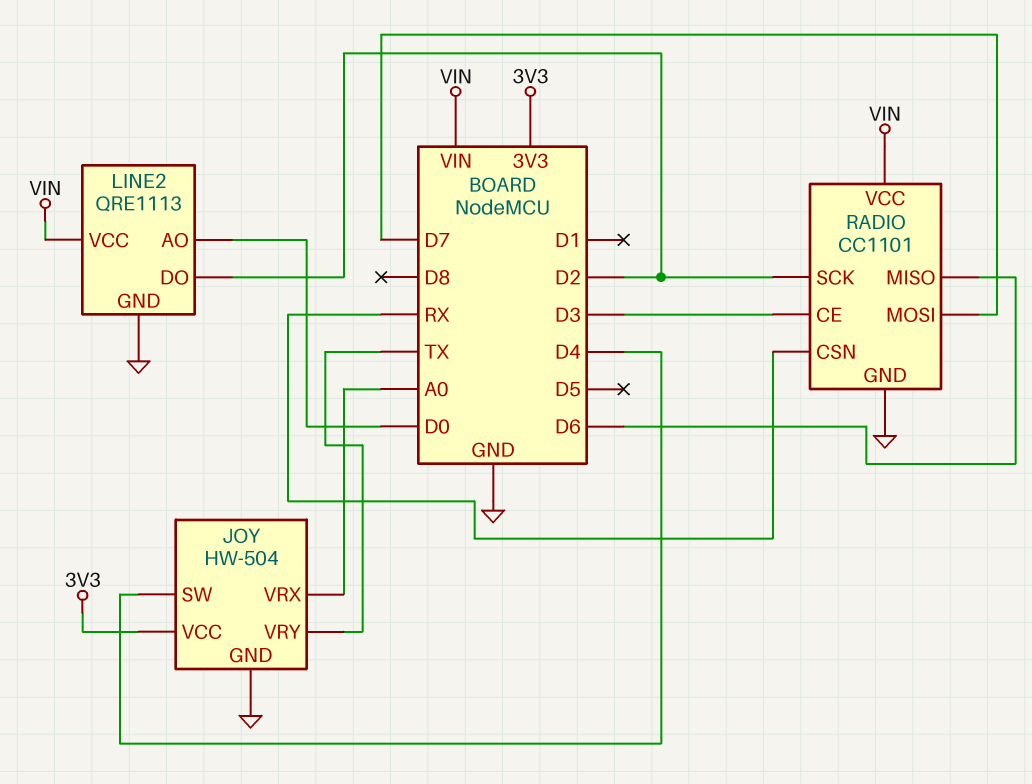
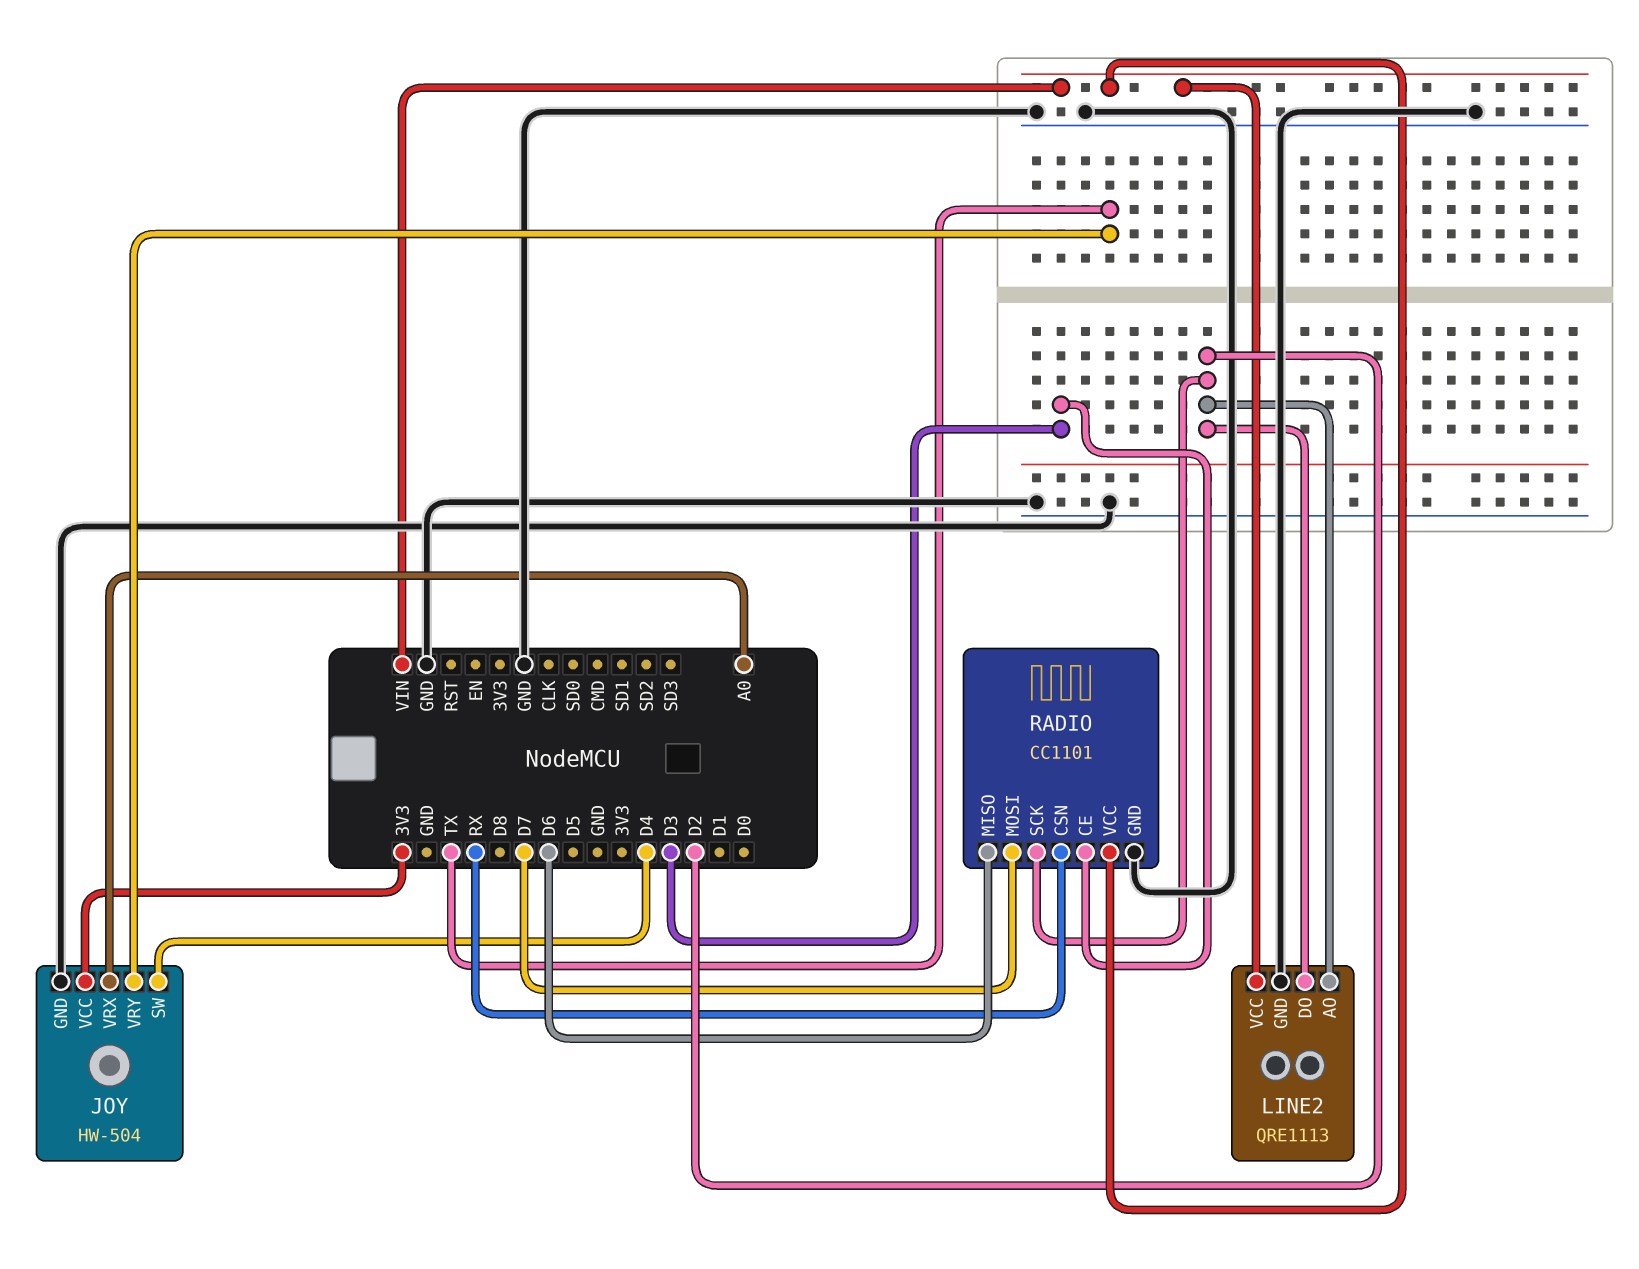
LINE2 pin AO: D0 -> D2

